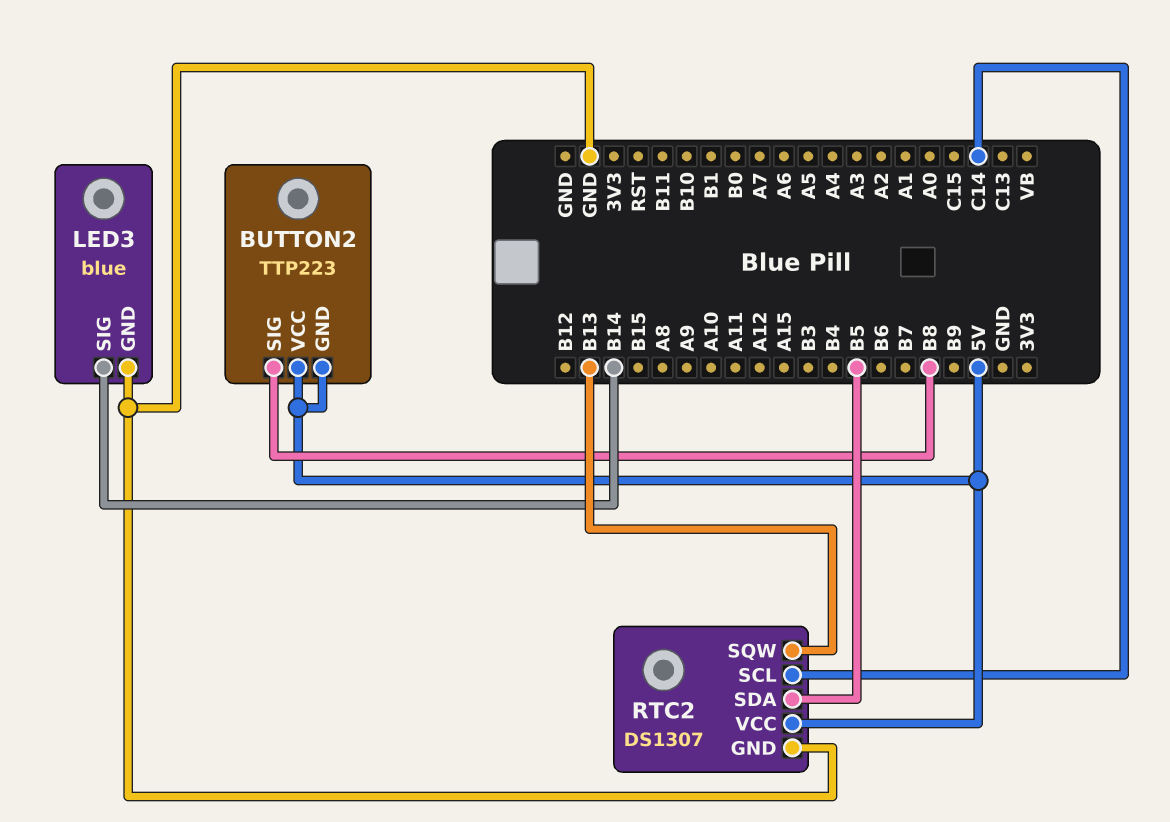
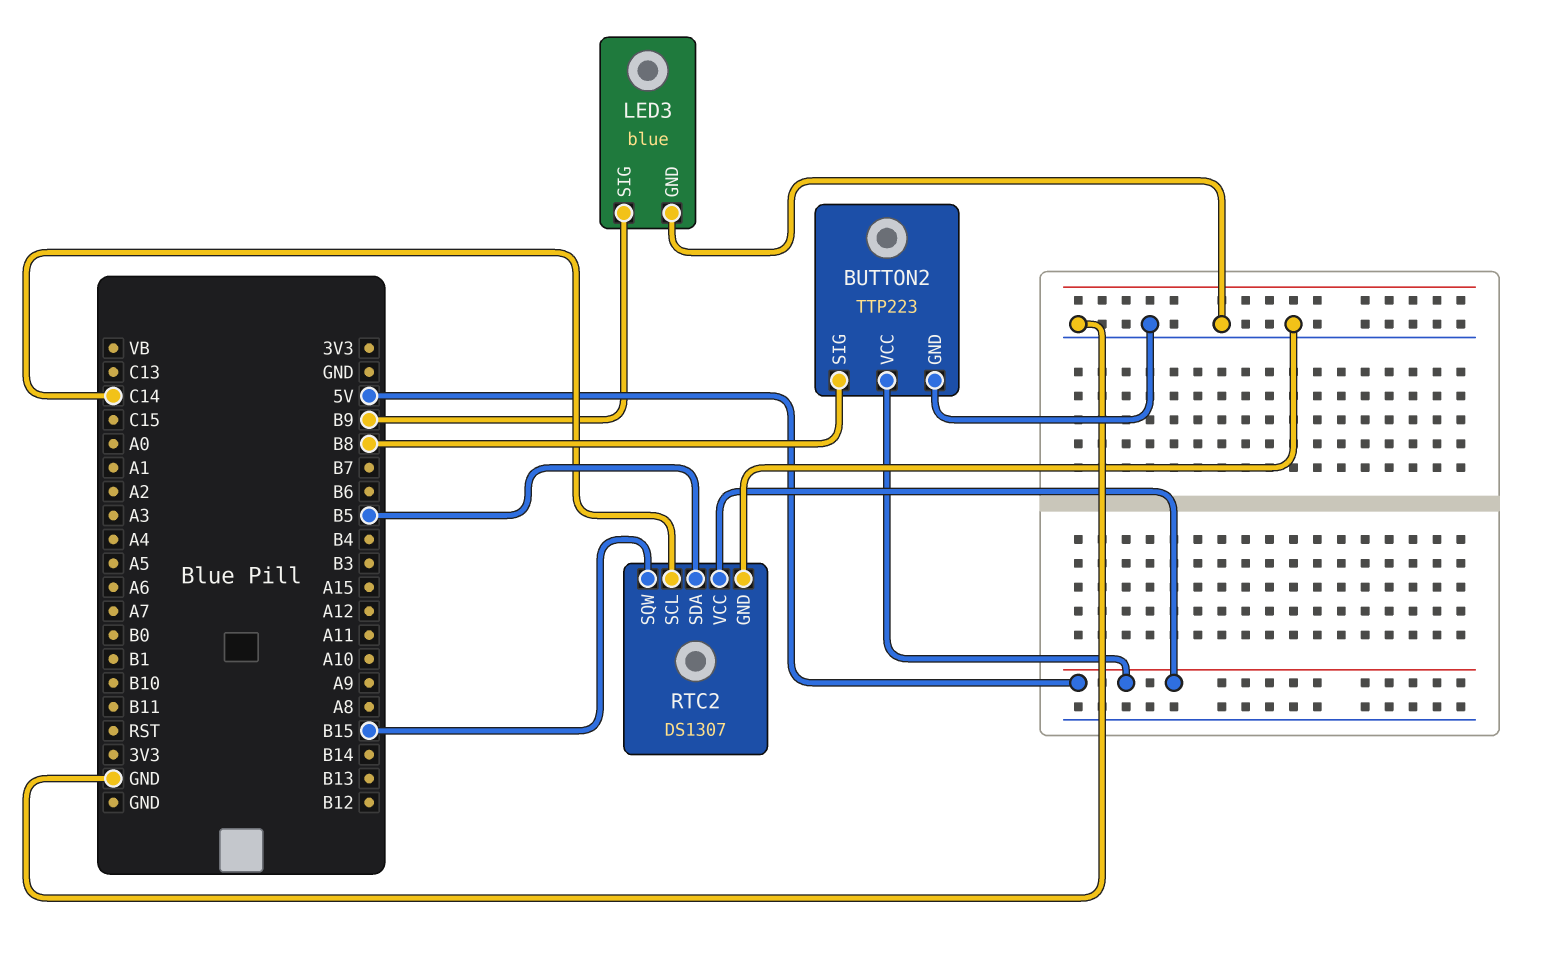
BUTTON2 pin GND: 5V -> GND
LED3 pin SIG: B14 -> B9
RTC2 pin SQW: B13 -> B15

